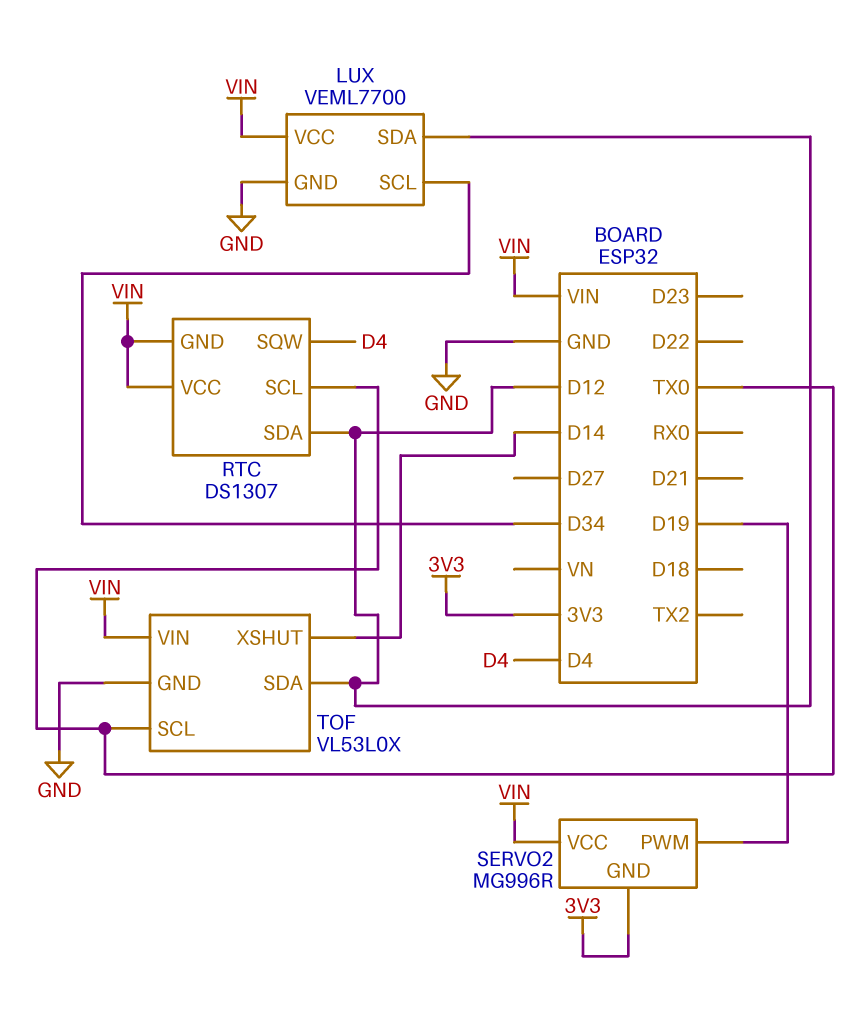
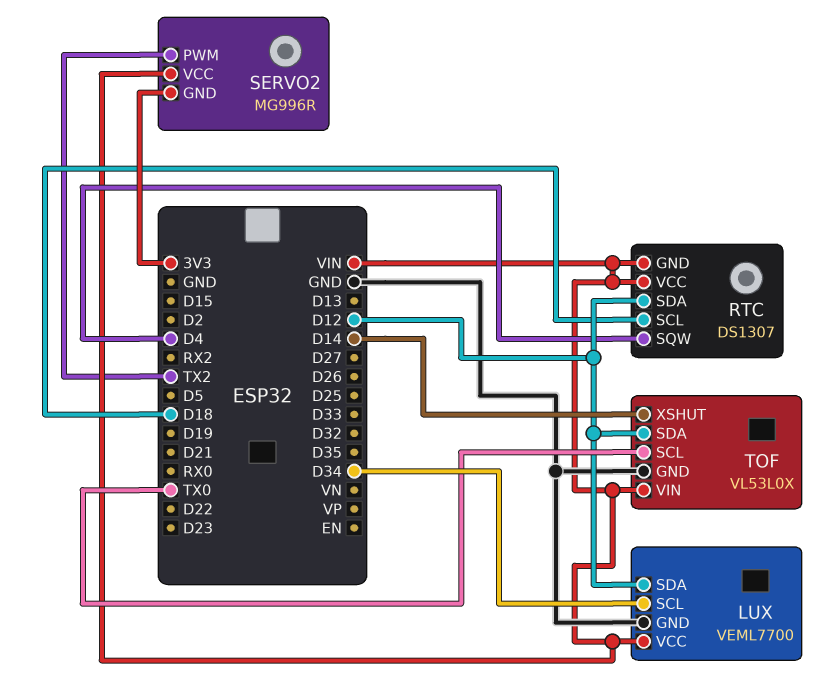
RTC pin SCL: TX0 -> D18
SERVO2 pin PWM: D19 -> TX2

